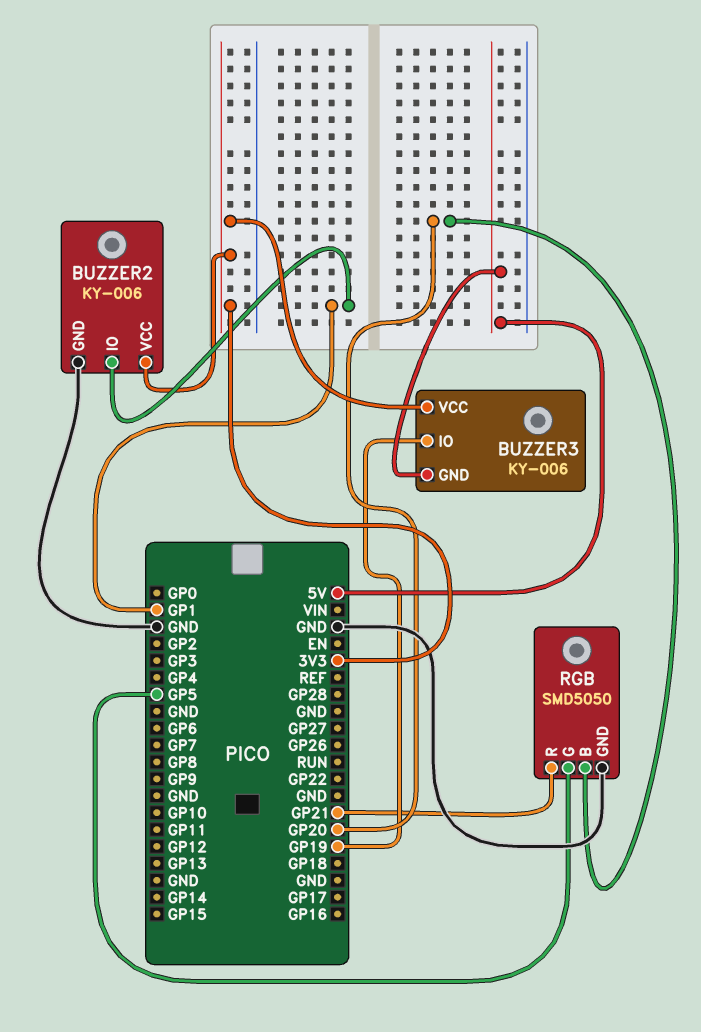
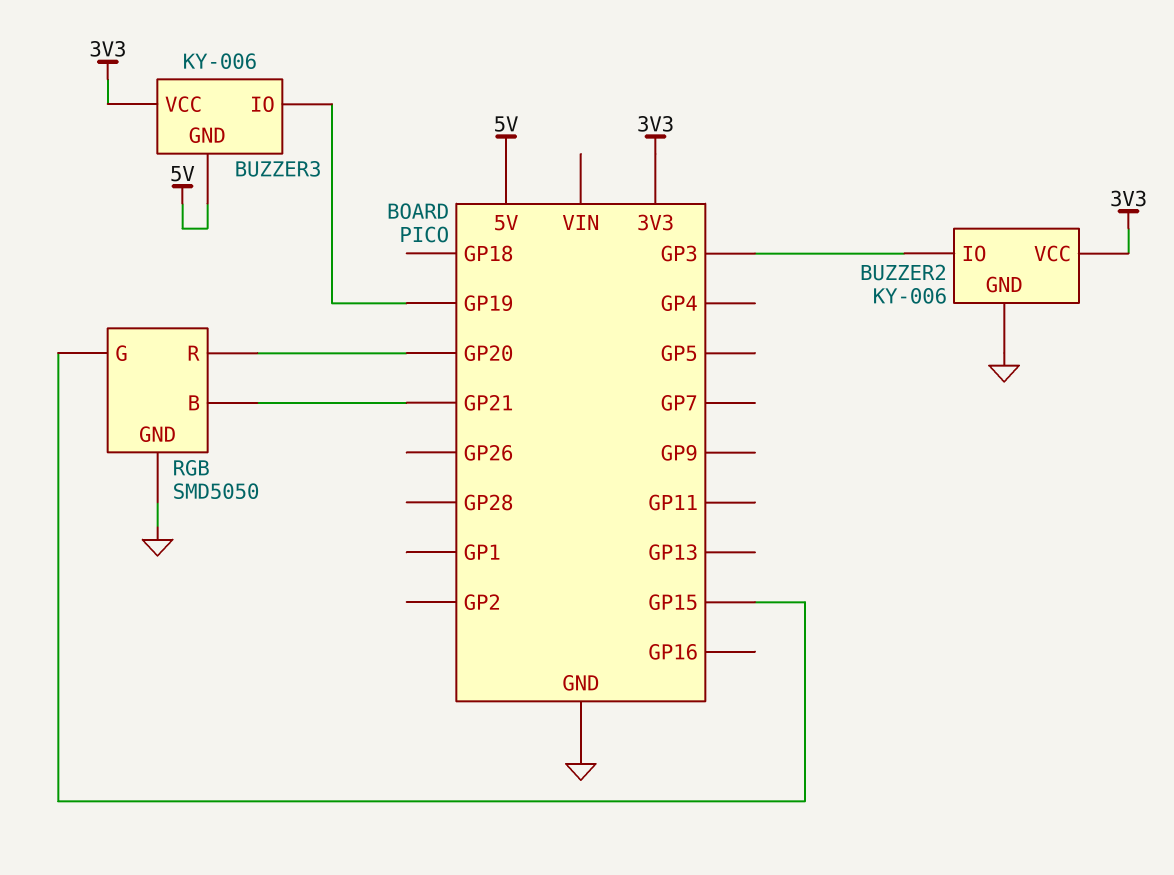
BUZZER2 pin IO: GP1 -> GP3
RGB pin B: GP20 -> GP21
RGB pin G: GP5 -> GP15
RGB pin R: GP21 -> GP20

